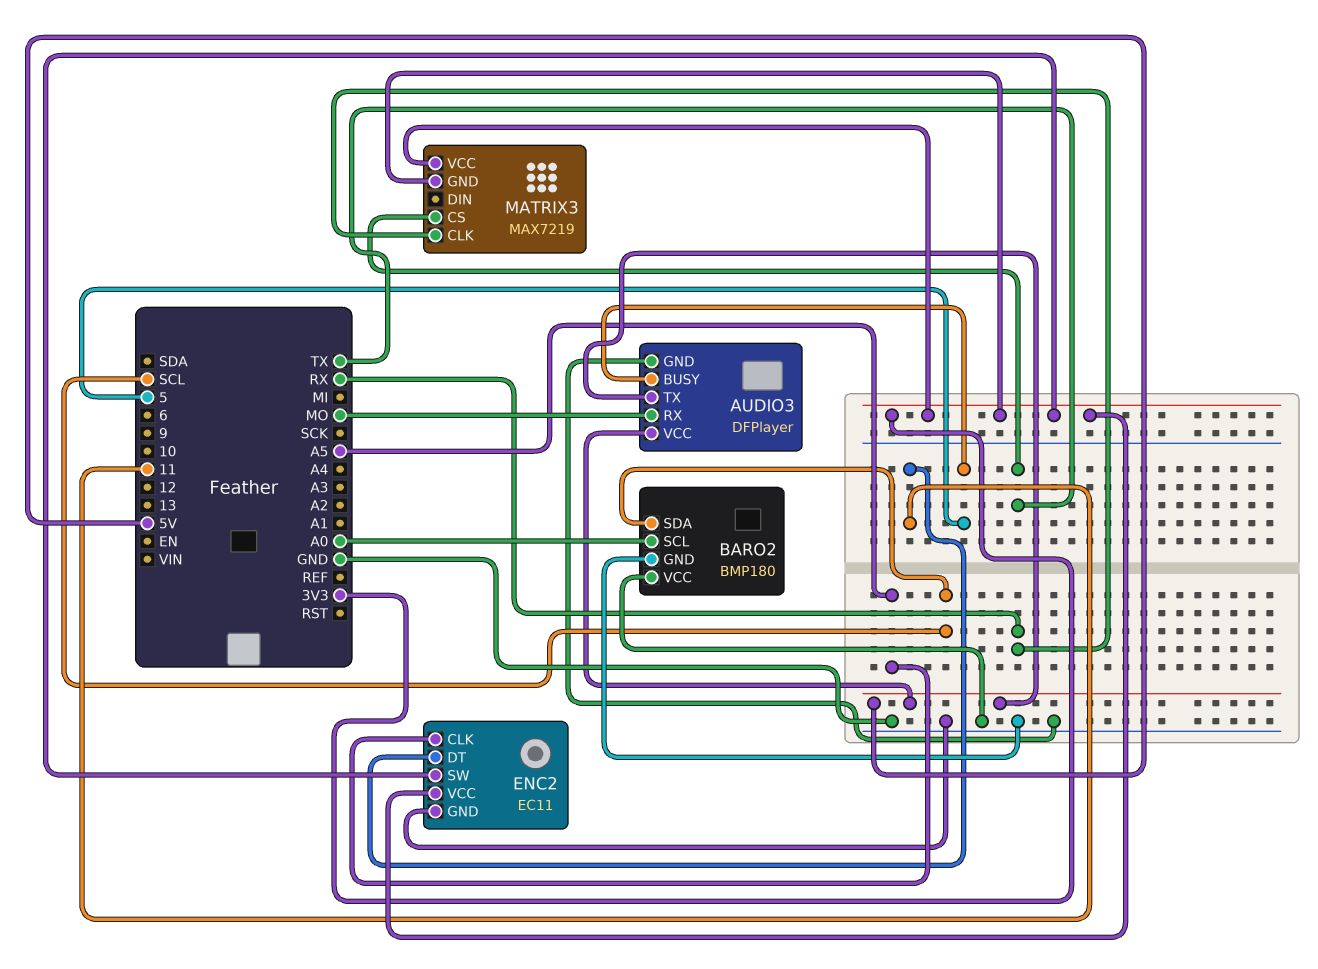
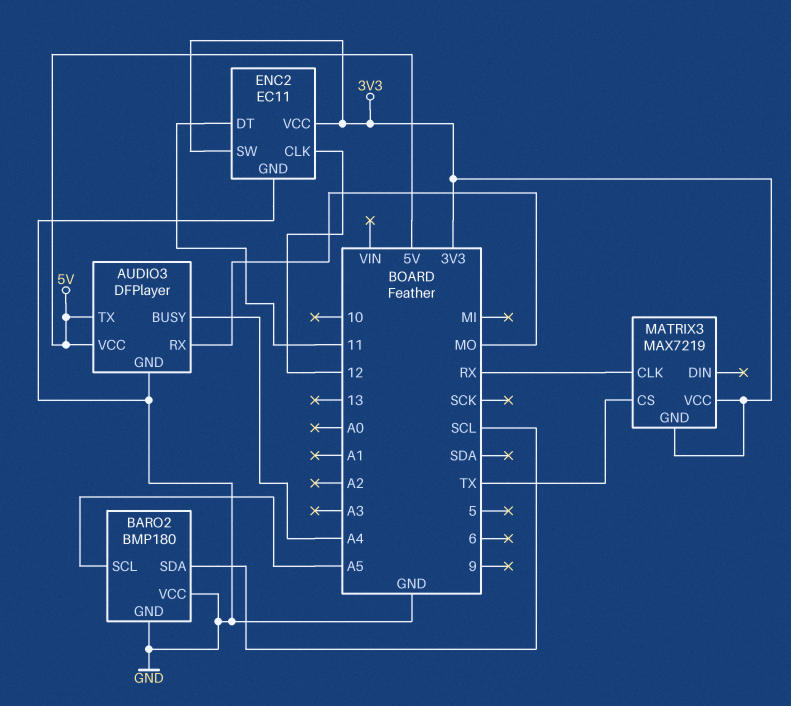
AUDIO3 pin BUSY: 5 -> A4
BARO2 pin SCL: A0 -> A5
ENC2 pin CLK: A5 -> 12

